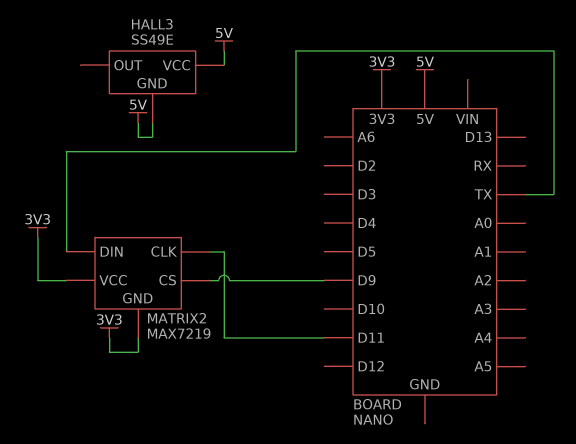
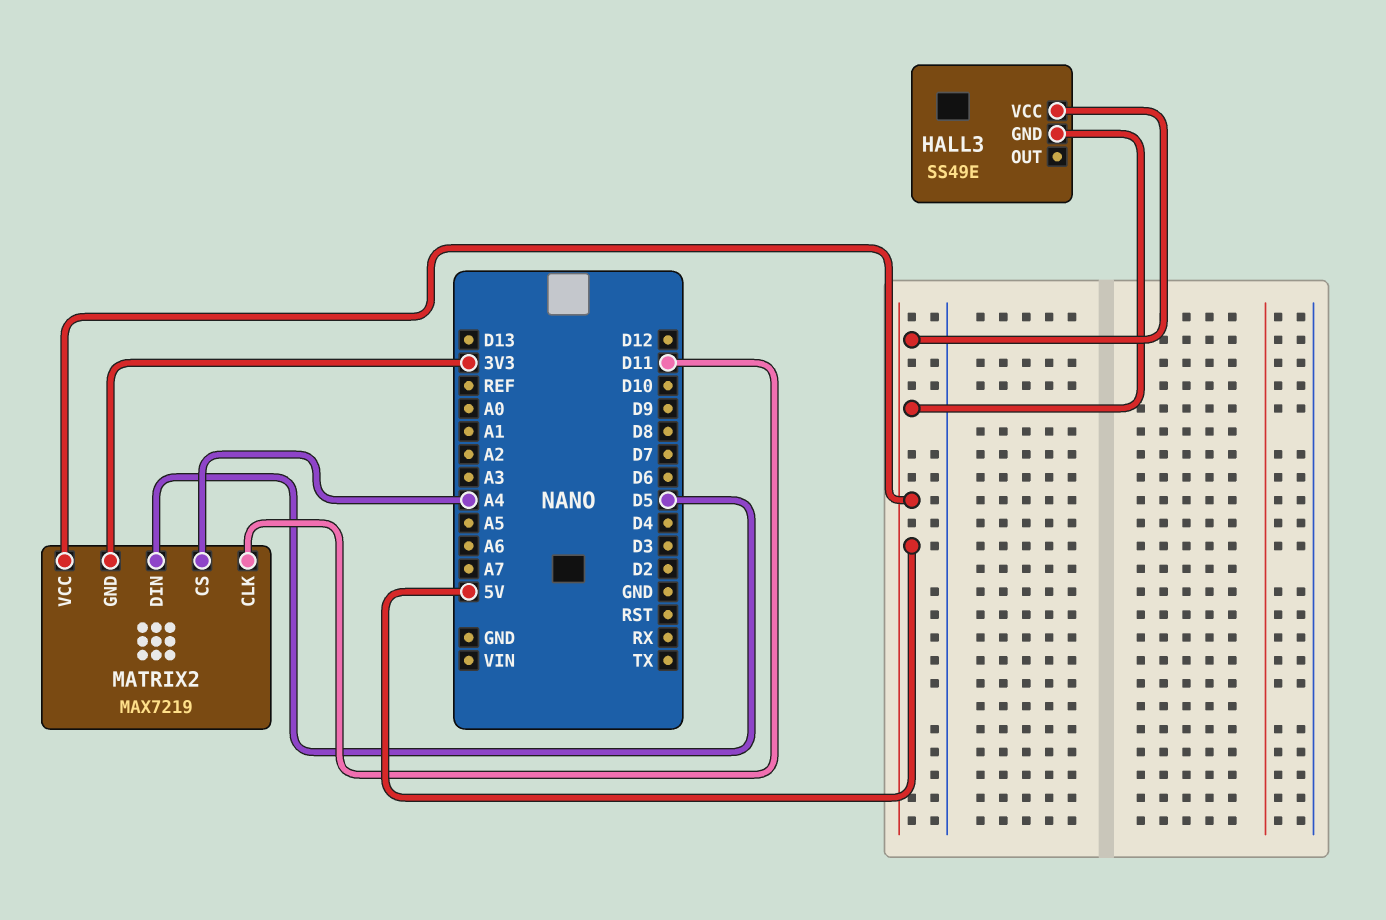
MATRIX2 pin CS: D9 -> A4
MATRIX2 pin DIN: TX -> D5
MATRIX2 pin VCC: 3V3 -> 5V

